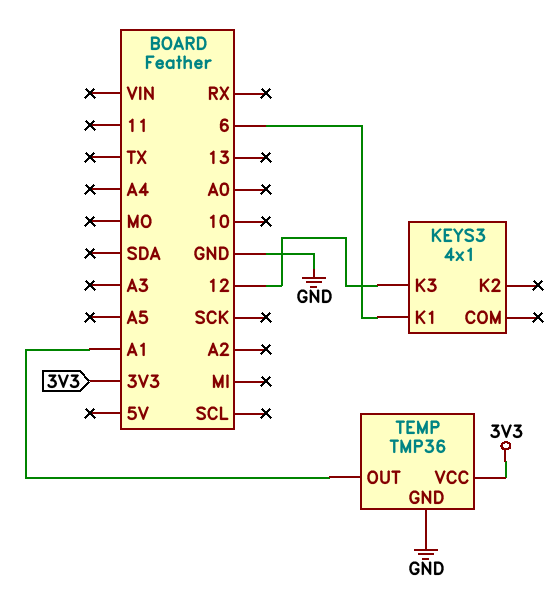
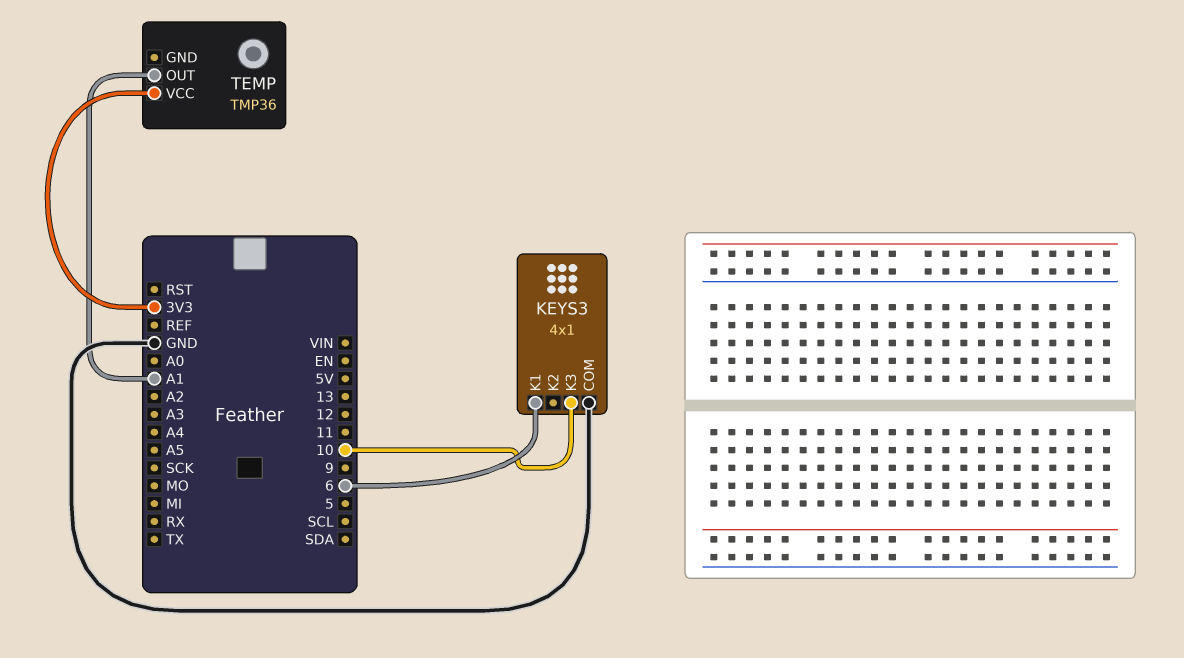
KEYS3 pin COM: none -> GND
KEYS3 pin K3: 12 -> 10
TEMP pin GND: GND -> none

